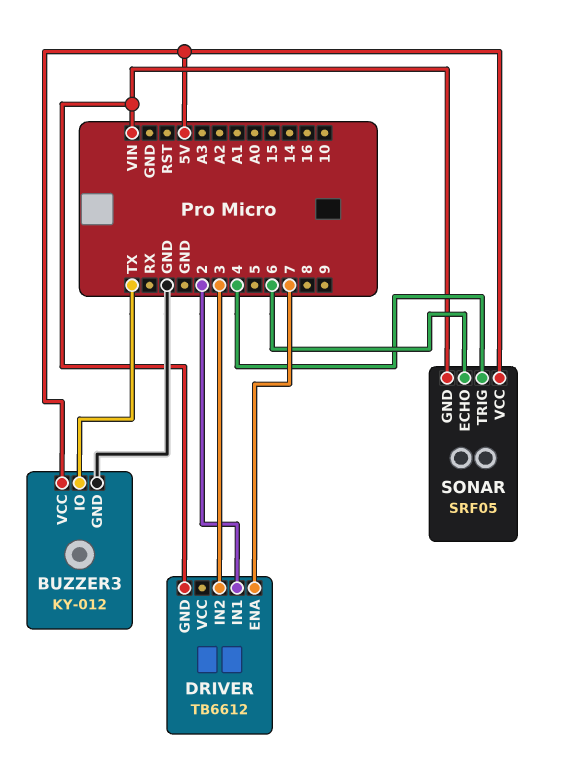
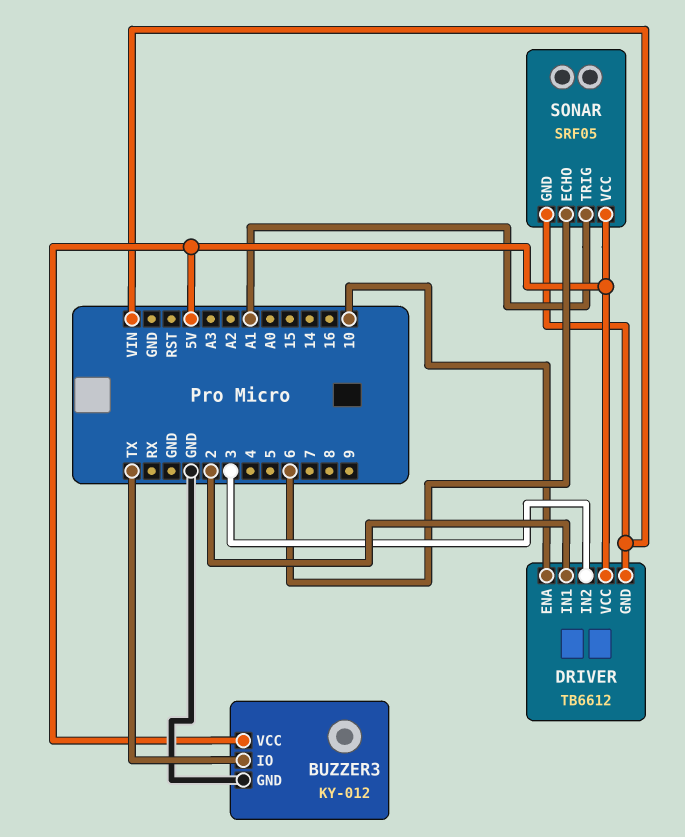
DRIVER pin ENA: 7 -> 10
DRIVER pin VCC: none -> 5V
SONAR pin TRIG: 4 -> A1

